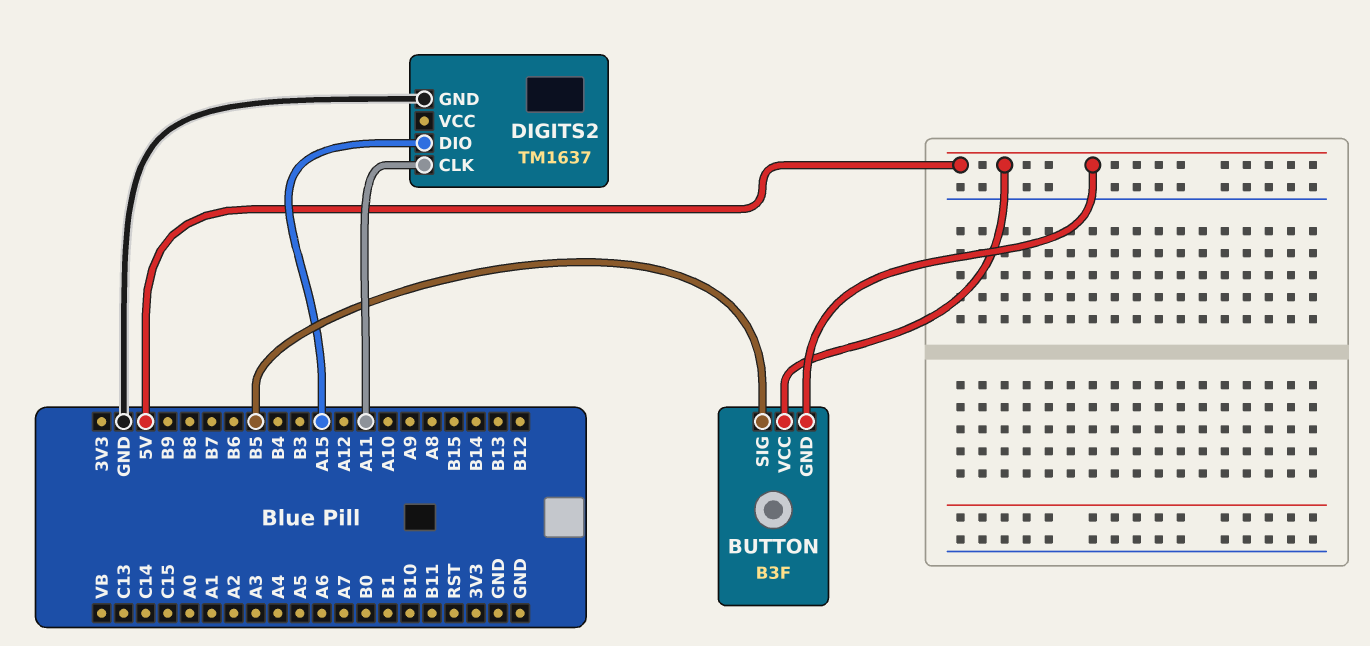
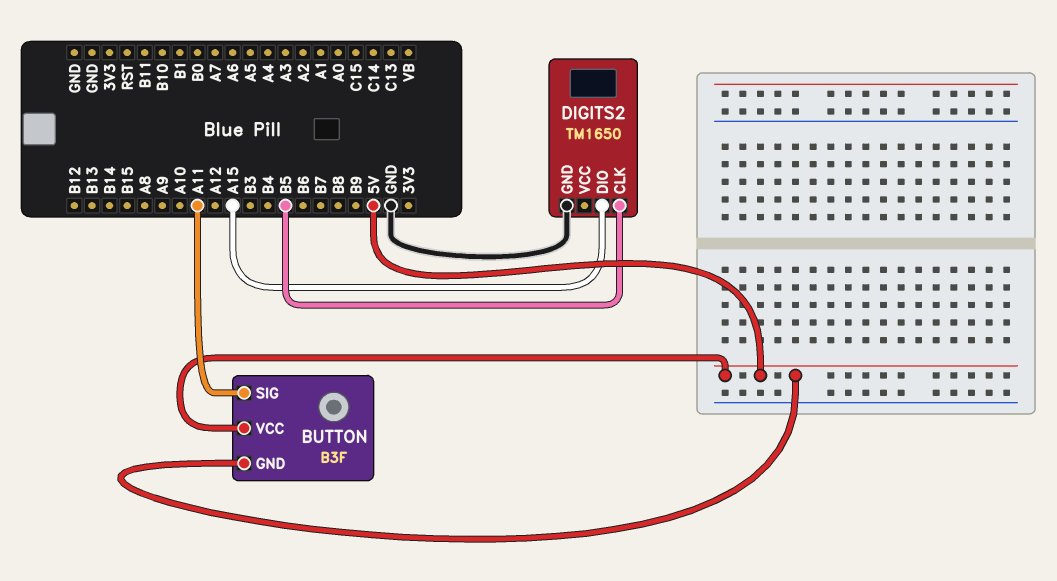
BUTTON pin SIG: B5 -> A11
DIGITS2: TM1637 -> TM1650
DIGITS2 pin CLK: A11 -> B5

